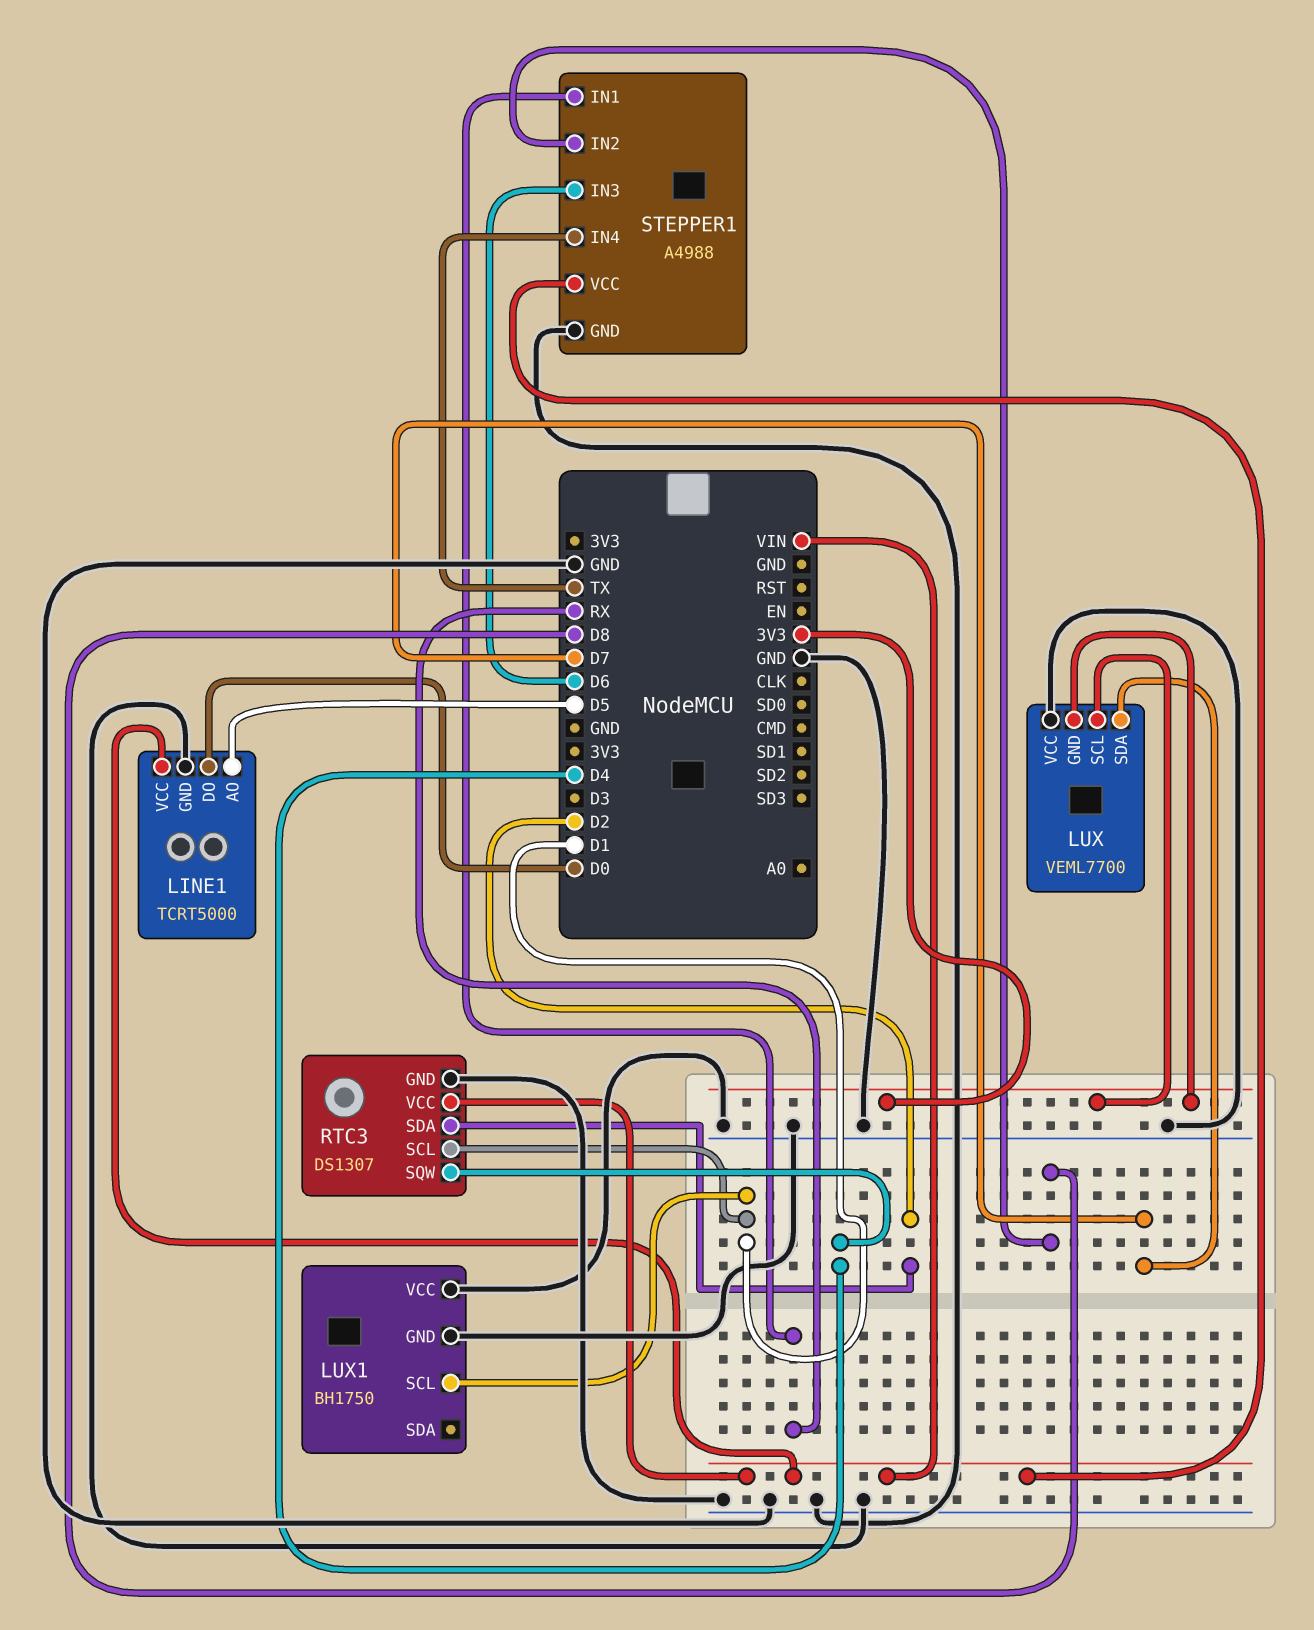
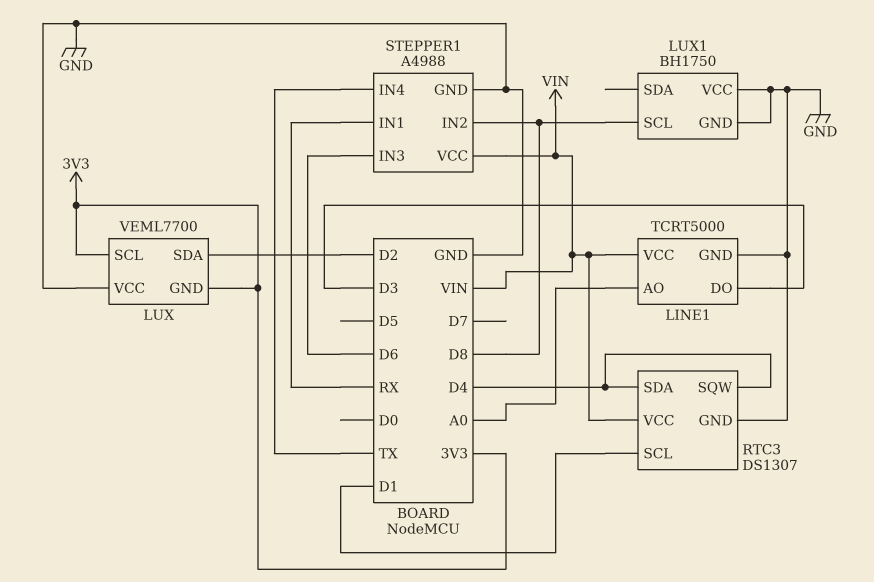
LINE1 pin AO: D5 -> A0
LINE1 pin DO: D0 -> D3
LUX pin SDA: D7 -> D2
LUX1 pin SCL: D1 -> D8
RTC3 pin SDA: D2 -> D4

